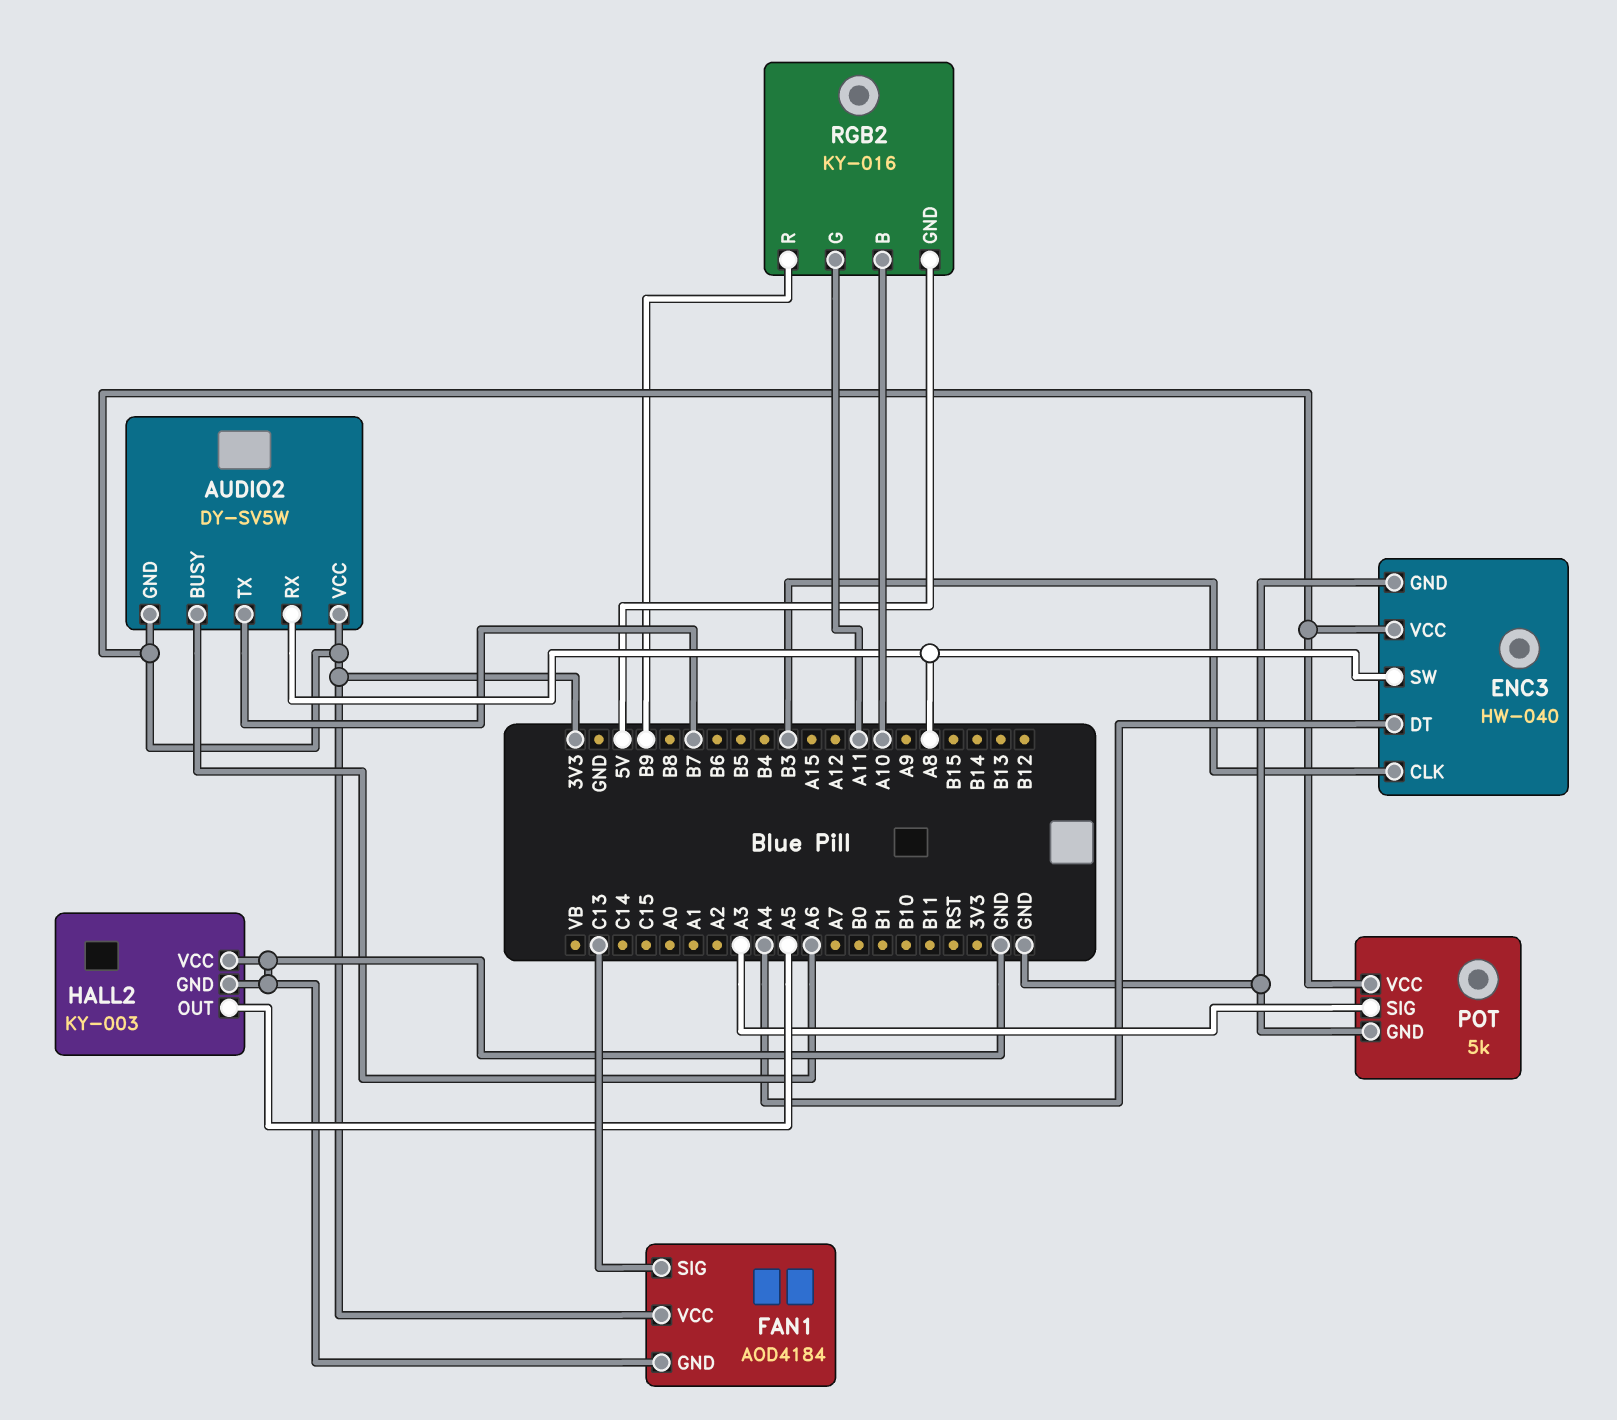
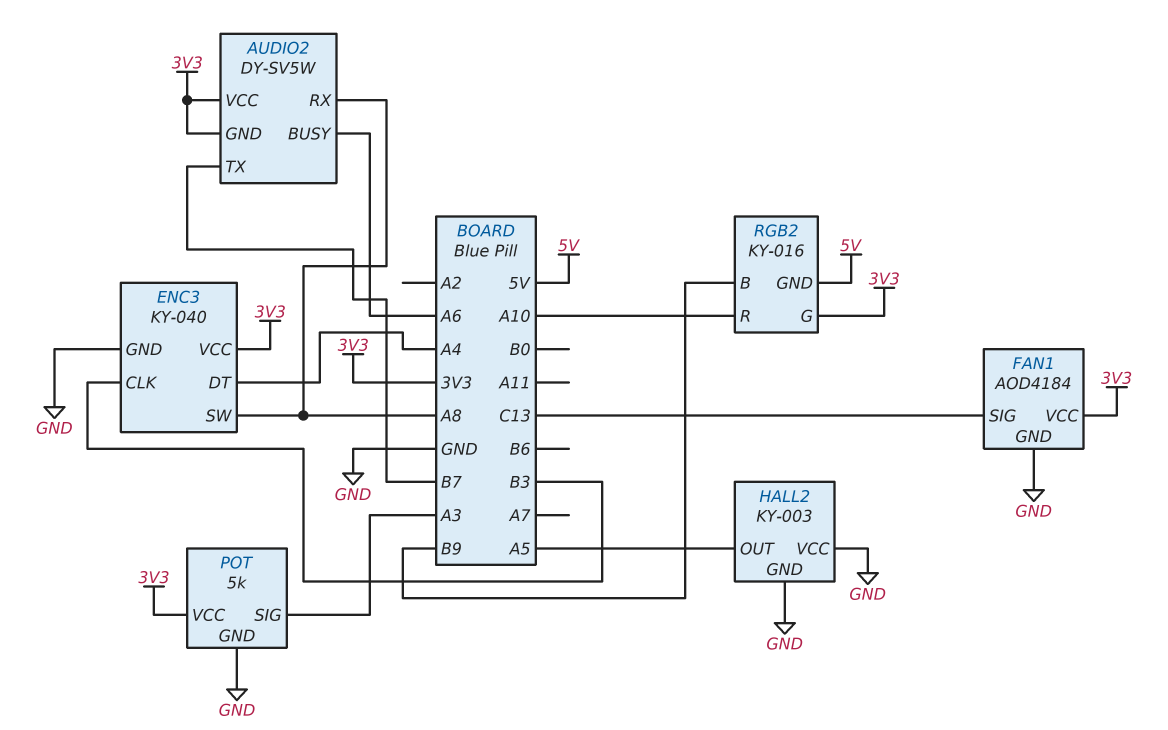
ENC3: HW-040 -> KY-040
RGB2 pin B: A10 -> B9
RGB2 pin G: A11 -> 3V3
RGB2 pin R: B9 -> A10

